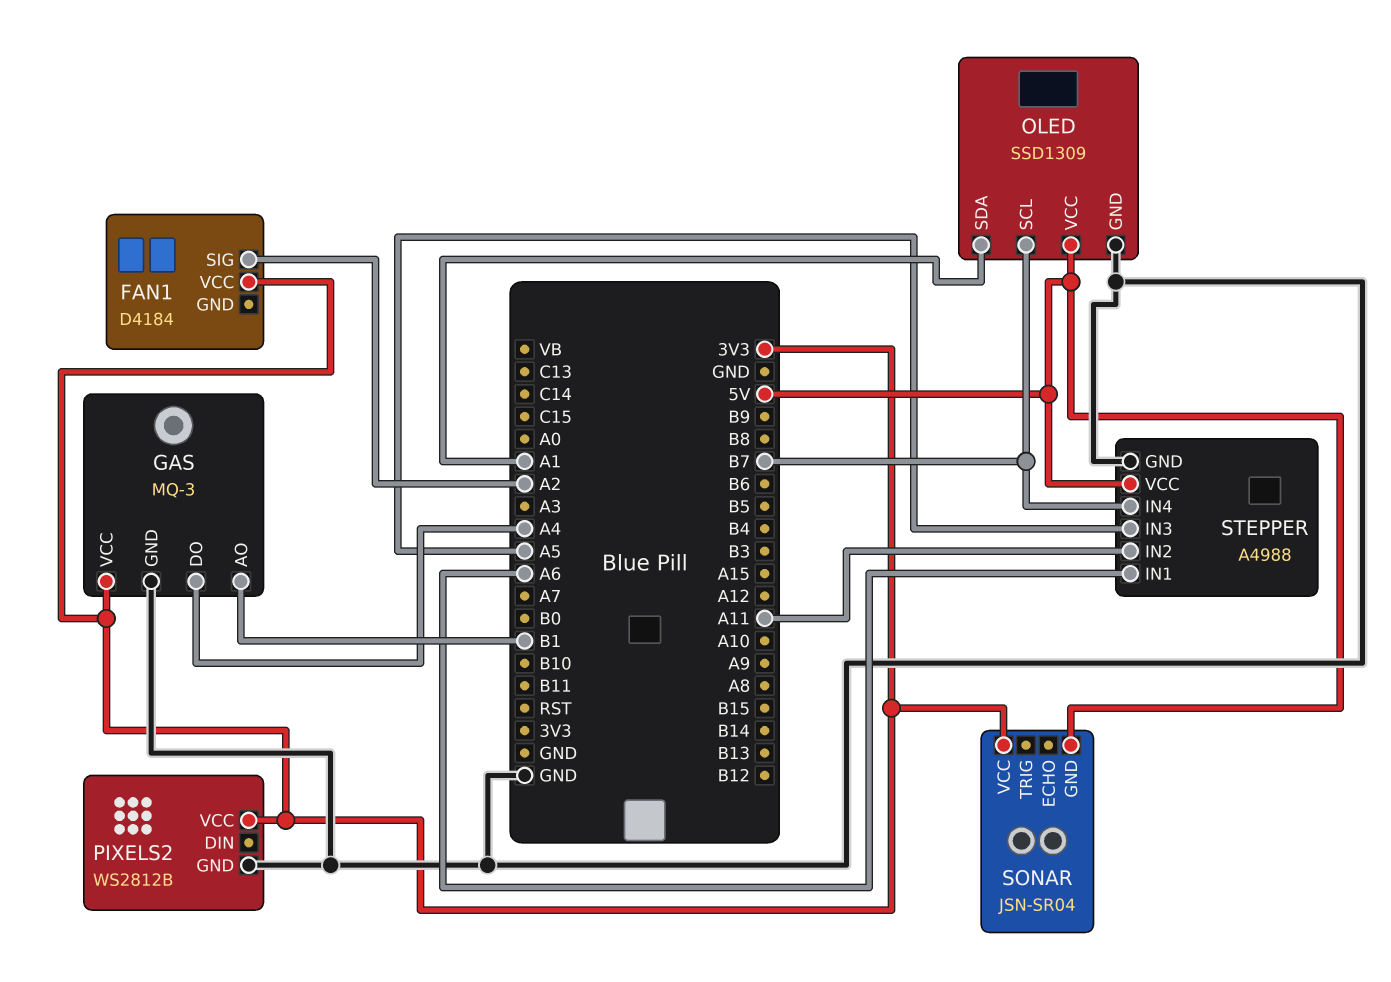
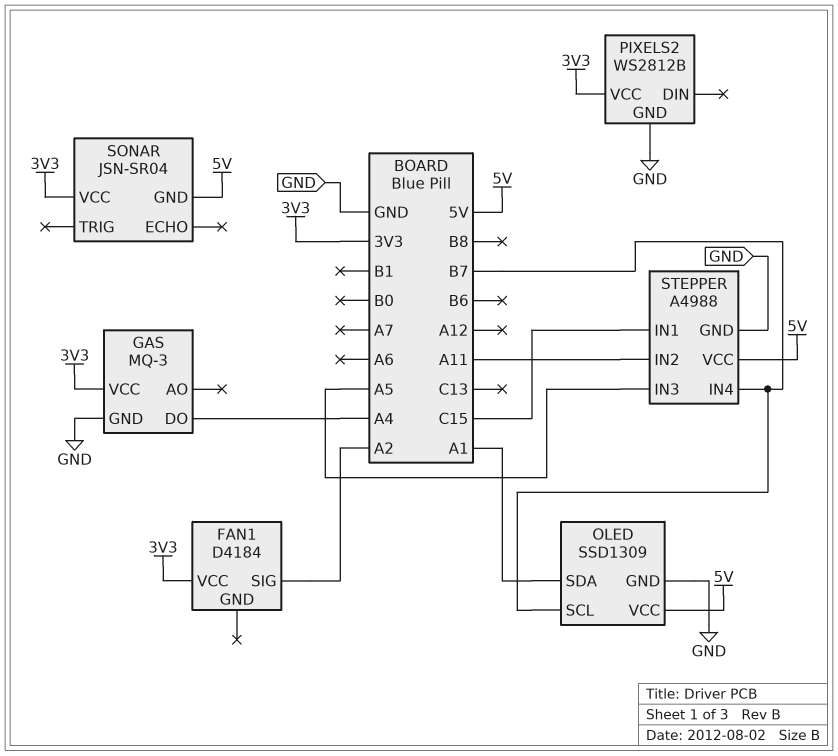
GAS pin AO: B1 -> none
STEPPER pin IN1: A6 -> C15

